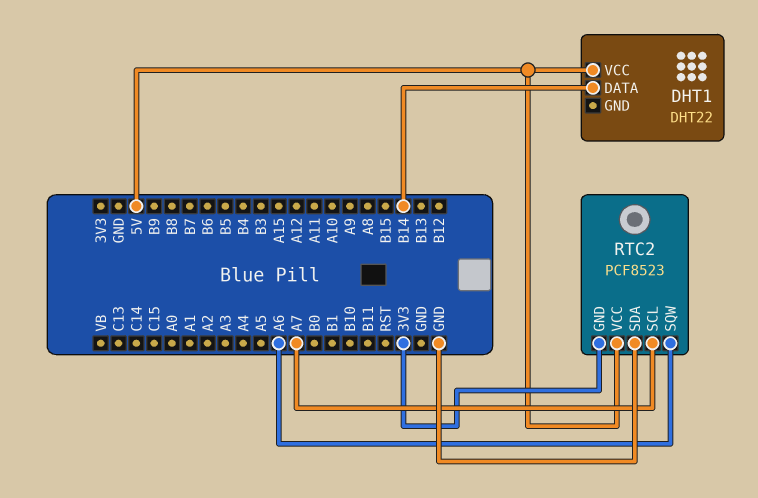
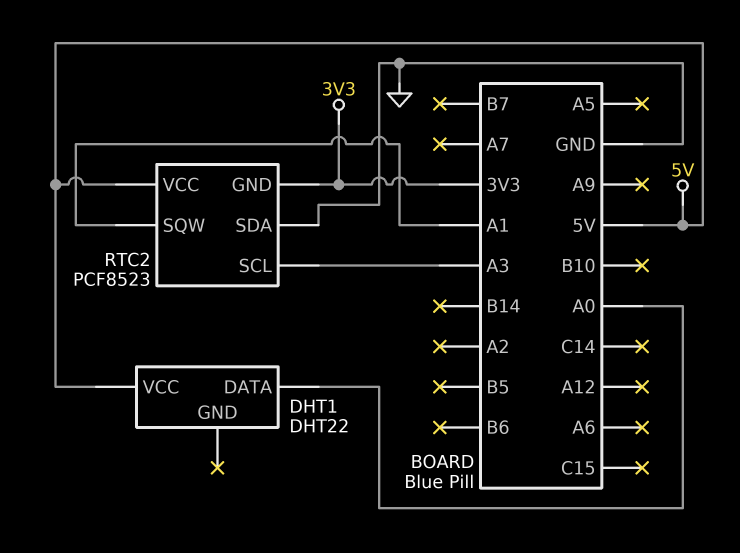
DHT1 pin DATA: B14 -> A0
RTC2 pin SCL: A7 -> A3
RTC2 pin SQW: A6 -> A1

